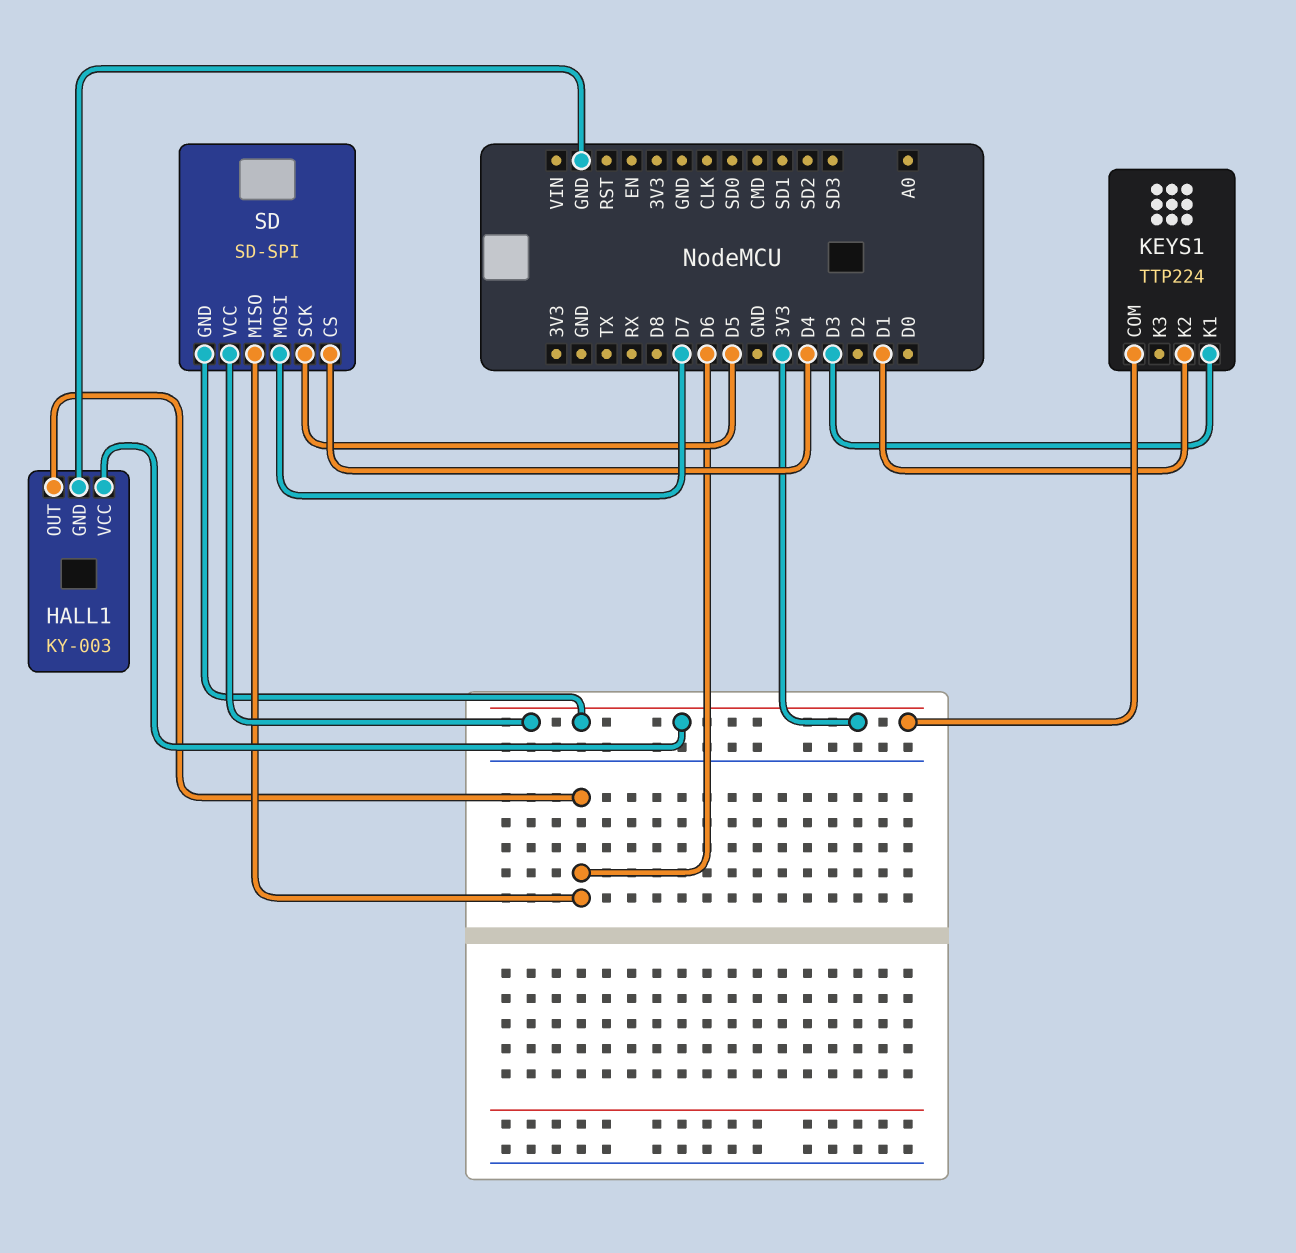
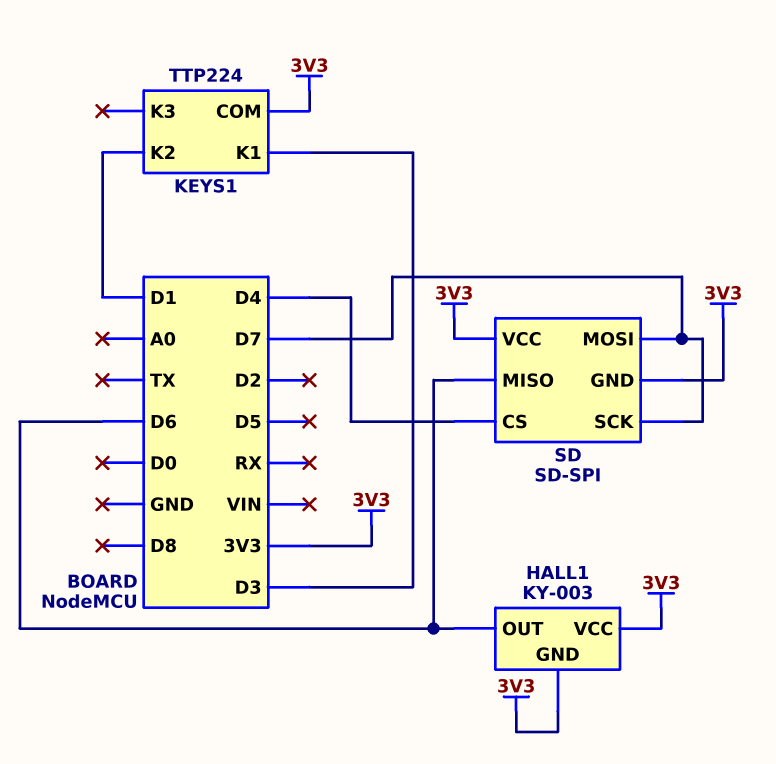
HALL1 pin GND: GND -> 3V3
SD pin SCK: D5 -> D7

